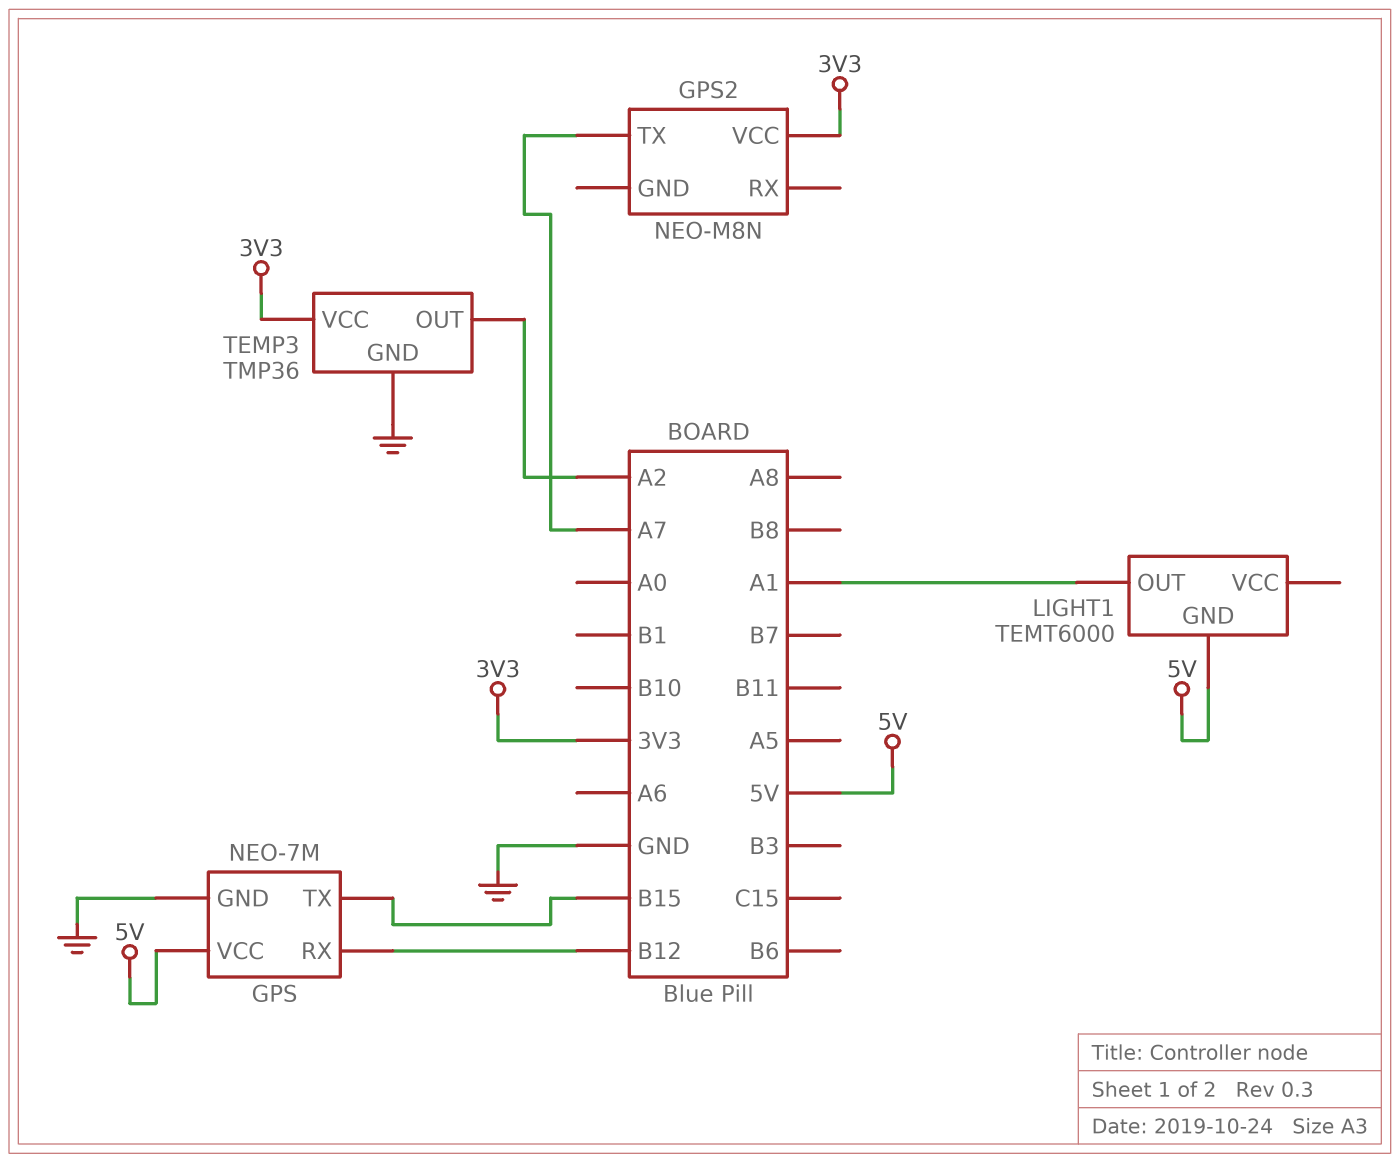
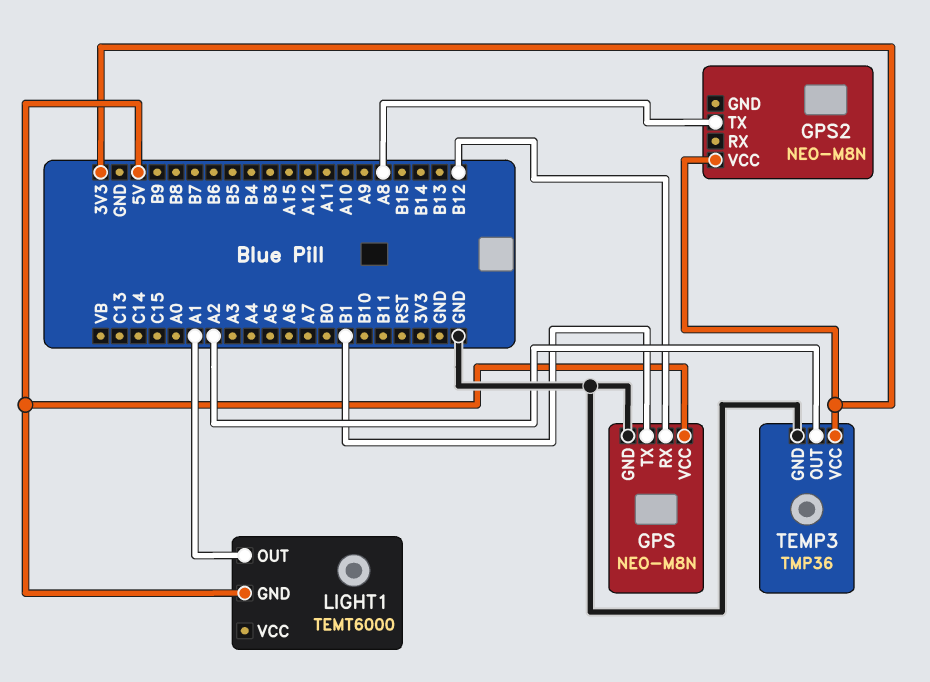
GPS: NEO-7M -> NEO-M8N
GPS pin TX: B15 -> B1
GPS2 pin TX: A7 -> A8

